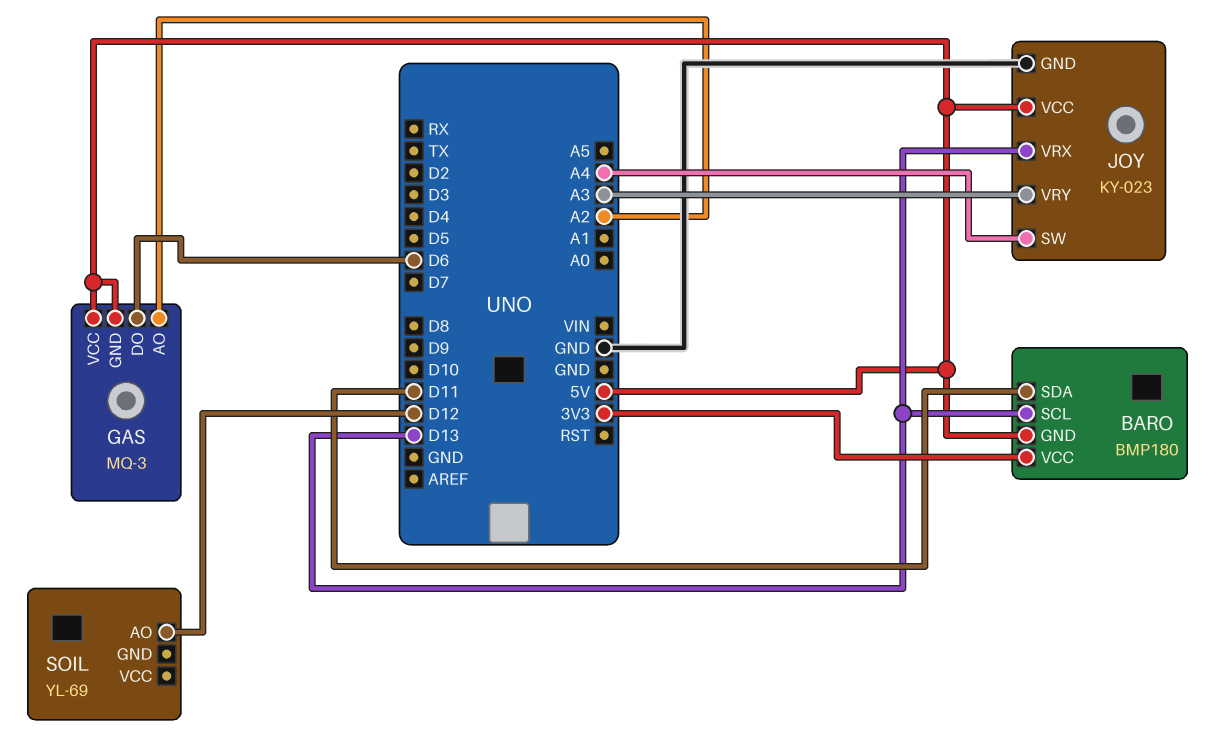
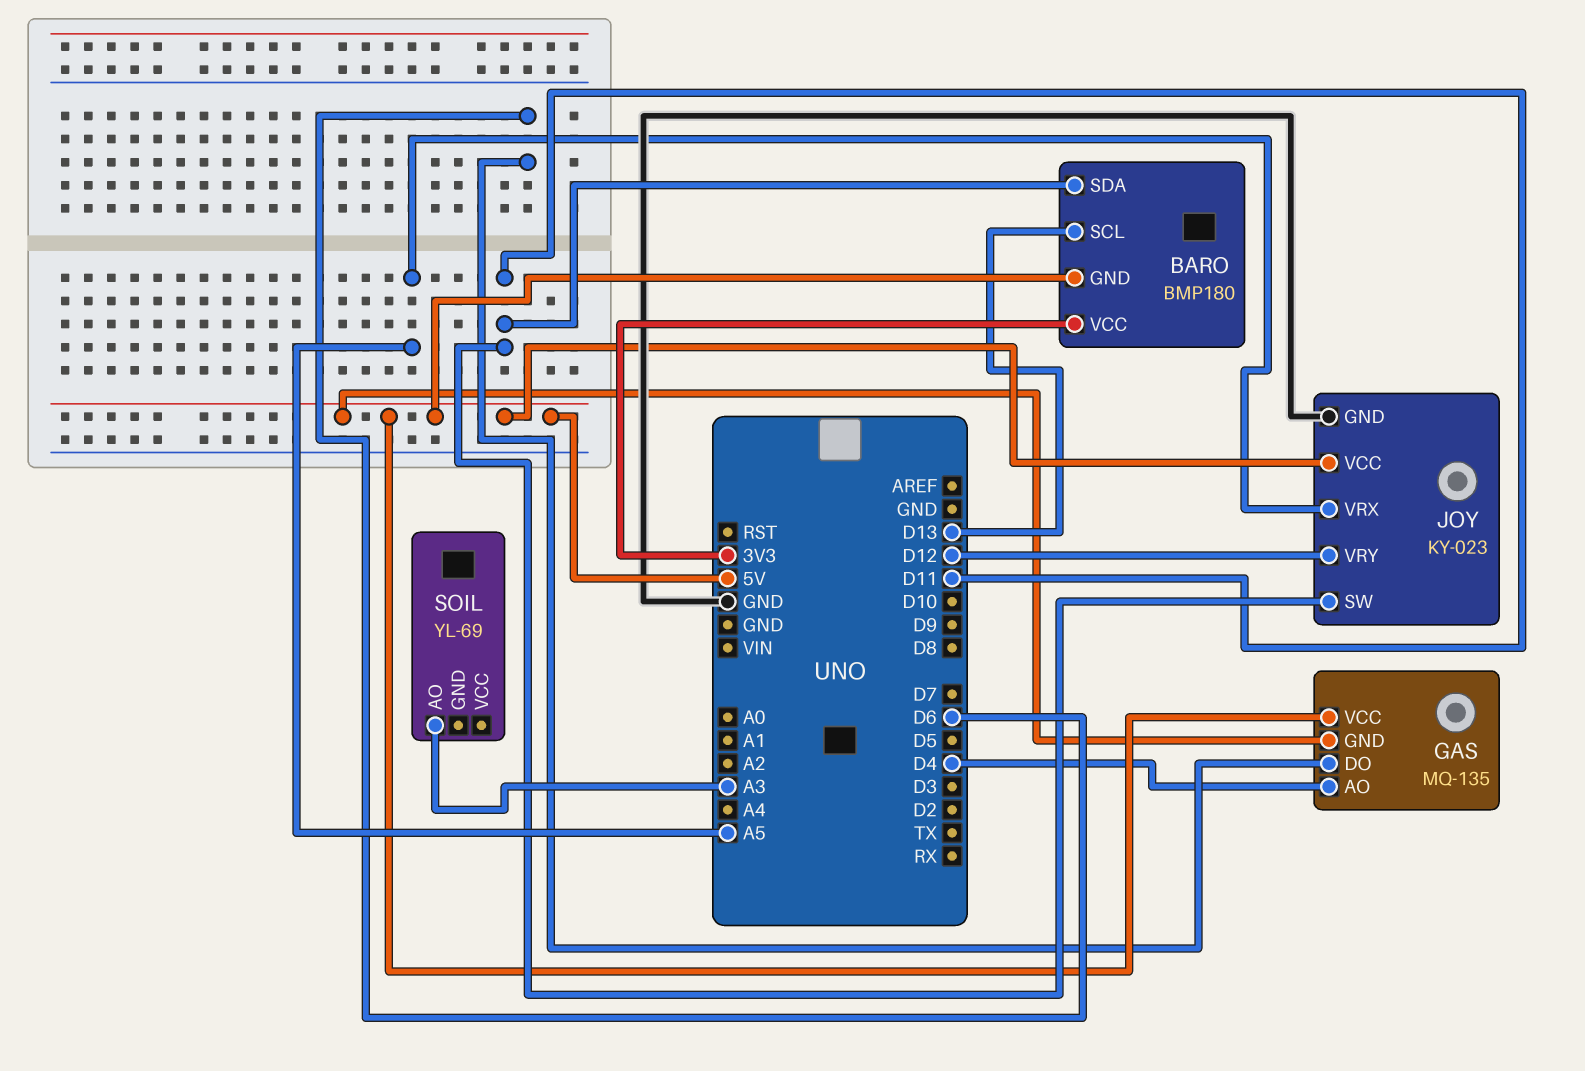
GAS: MQ-3 -> MQ-135
GAS pin AO: A2 -> D4
JOY pin SW: A4 -> D11
JOY pin VRX: D13 -> A5
JOY pin VRY: A3 -> D12
SOIL pin AO: D12 -> A3

